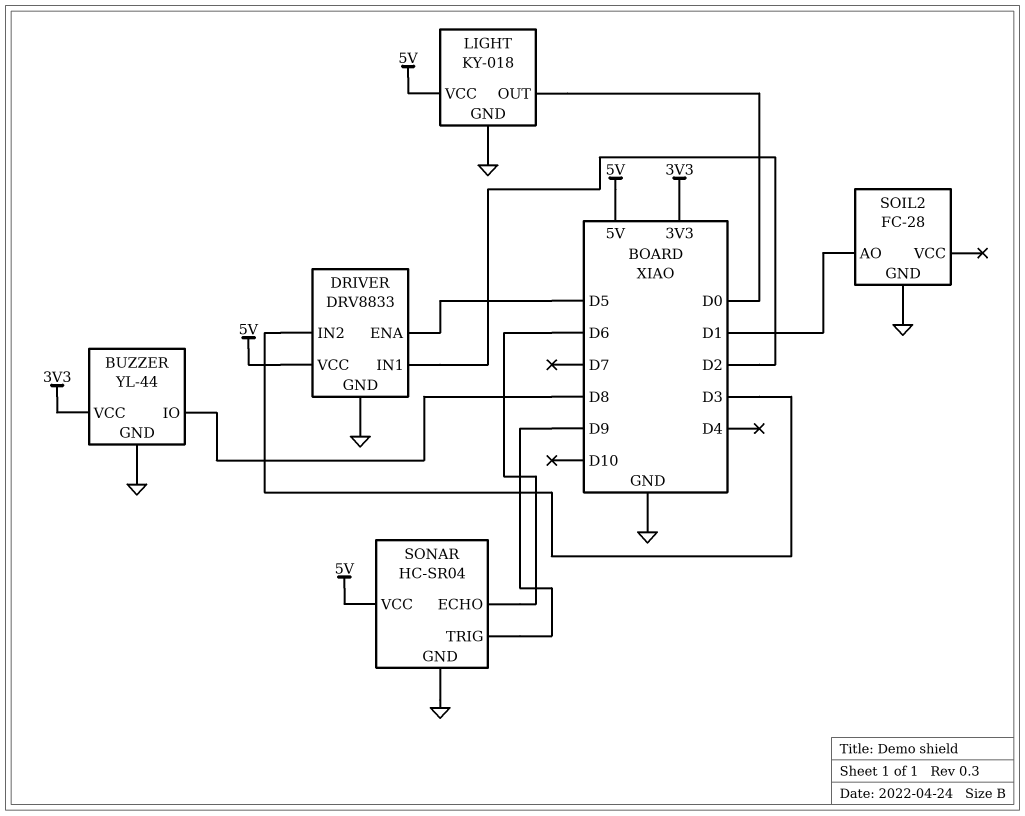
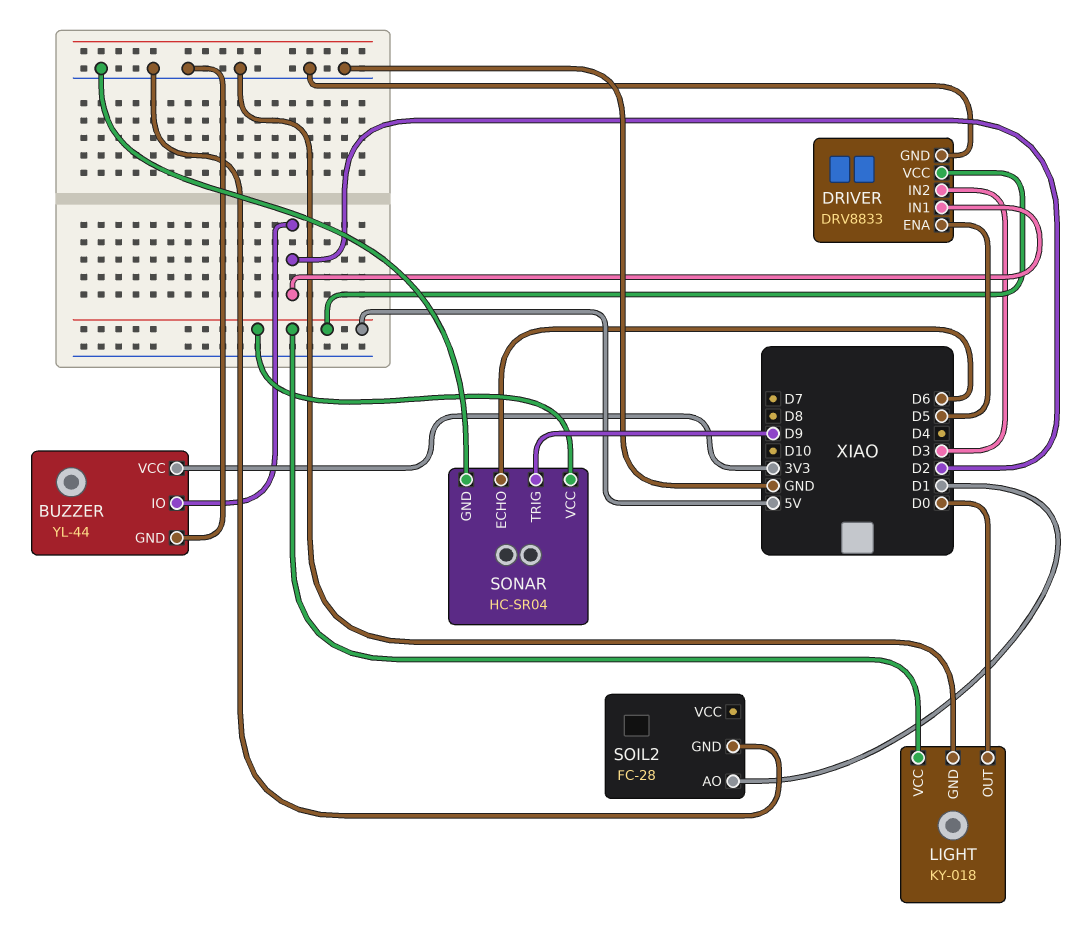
BUZZER pin IO: D8 -> D2

